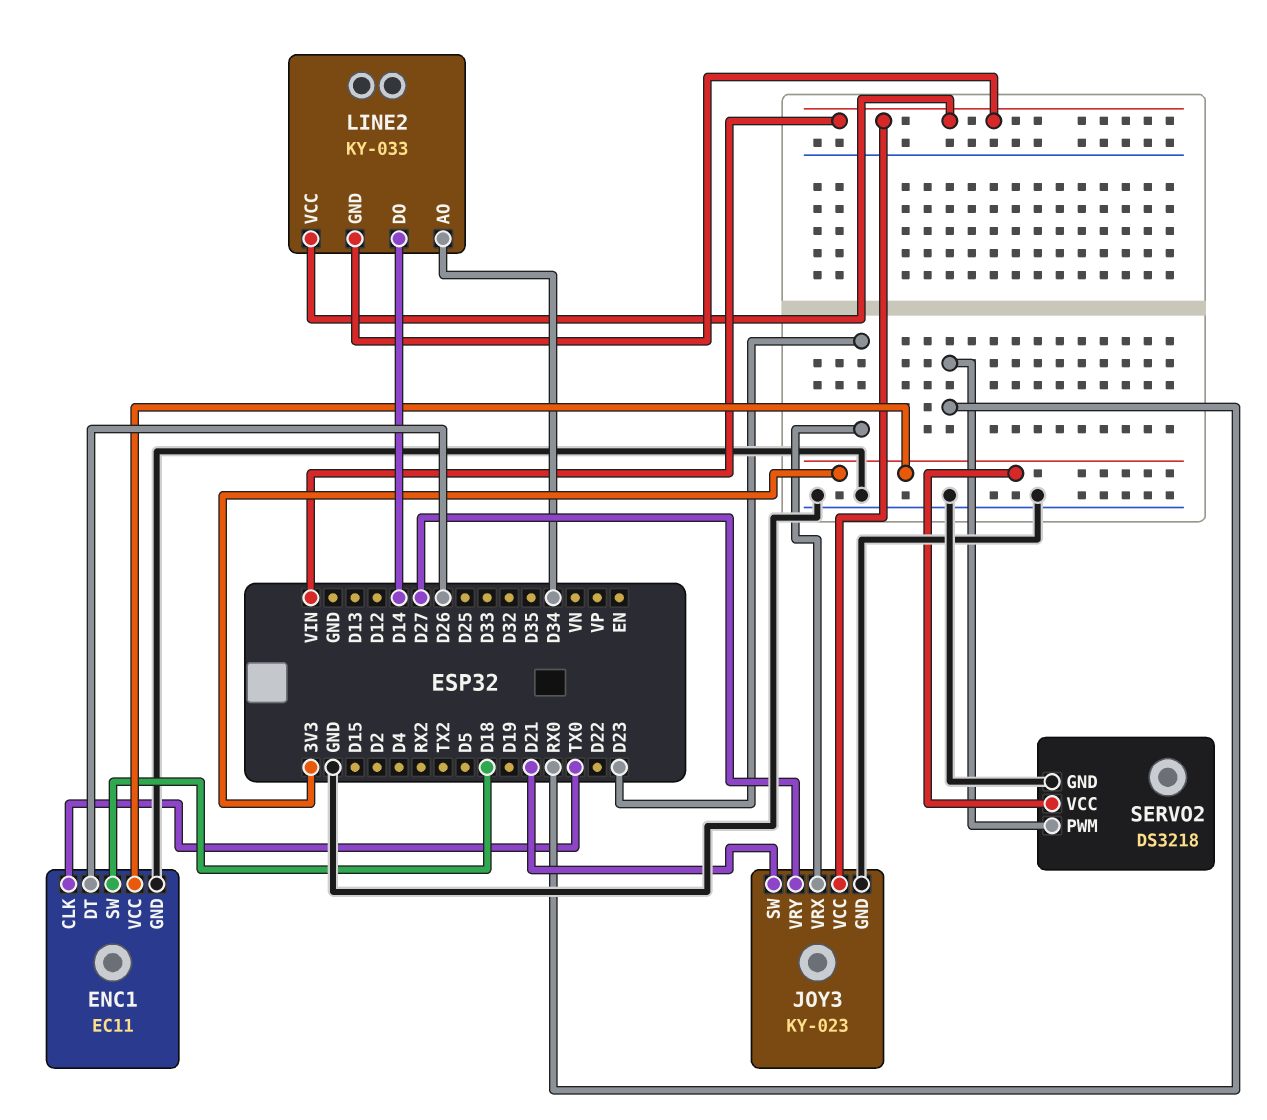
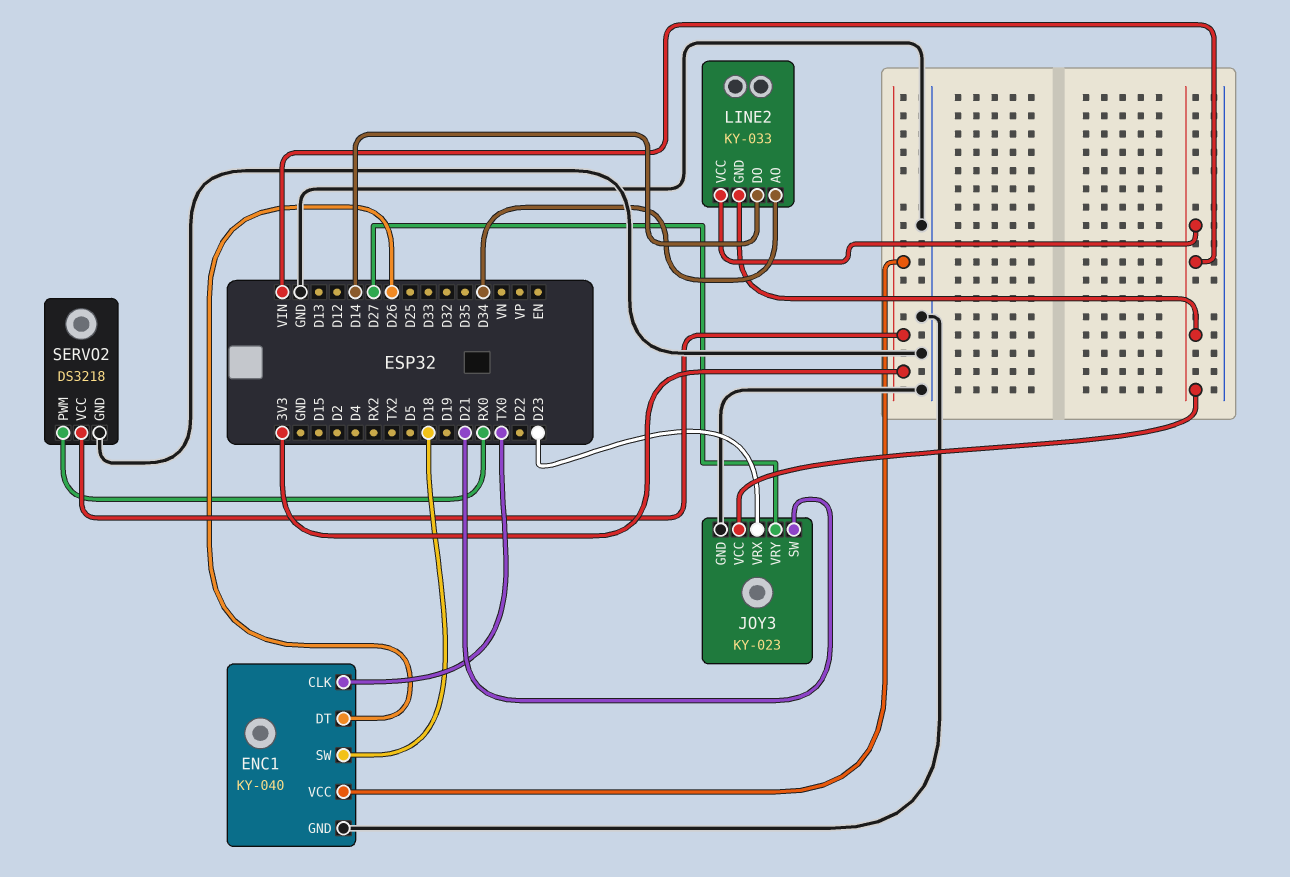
ENC1: EC11 -> KY-040

